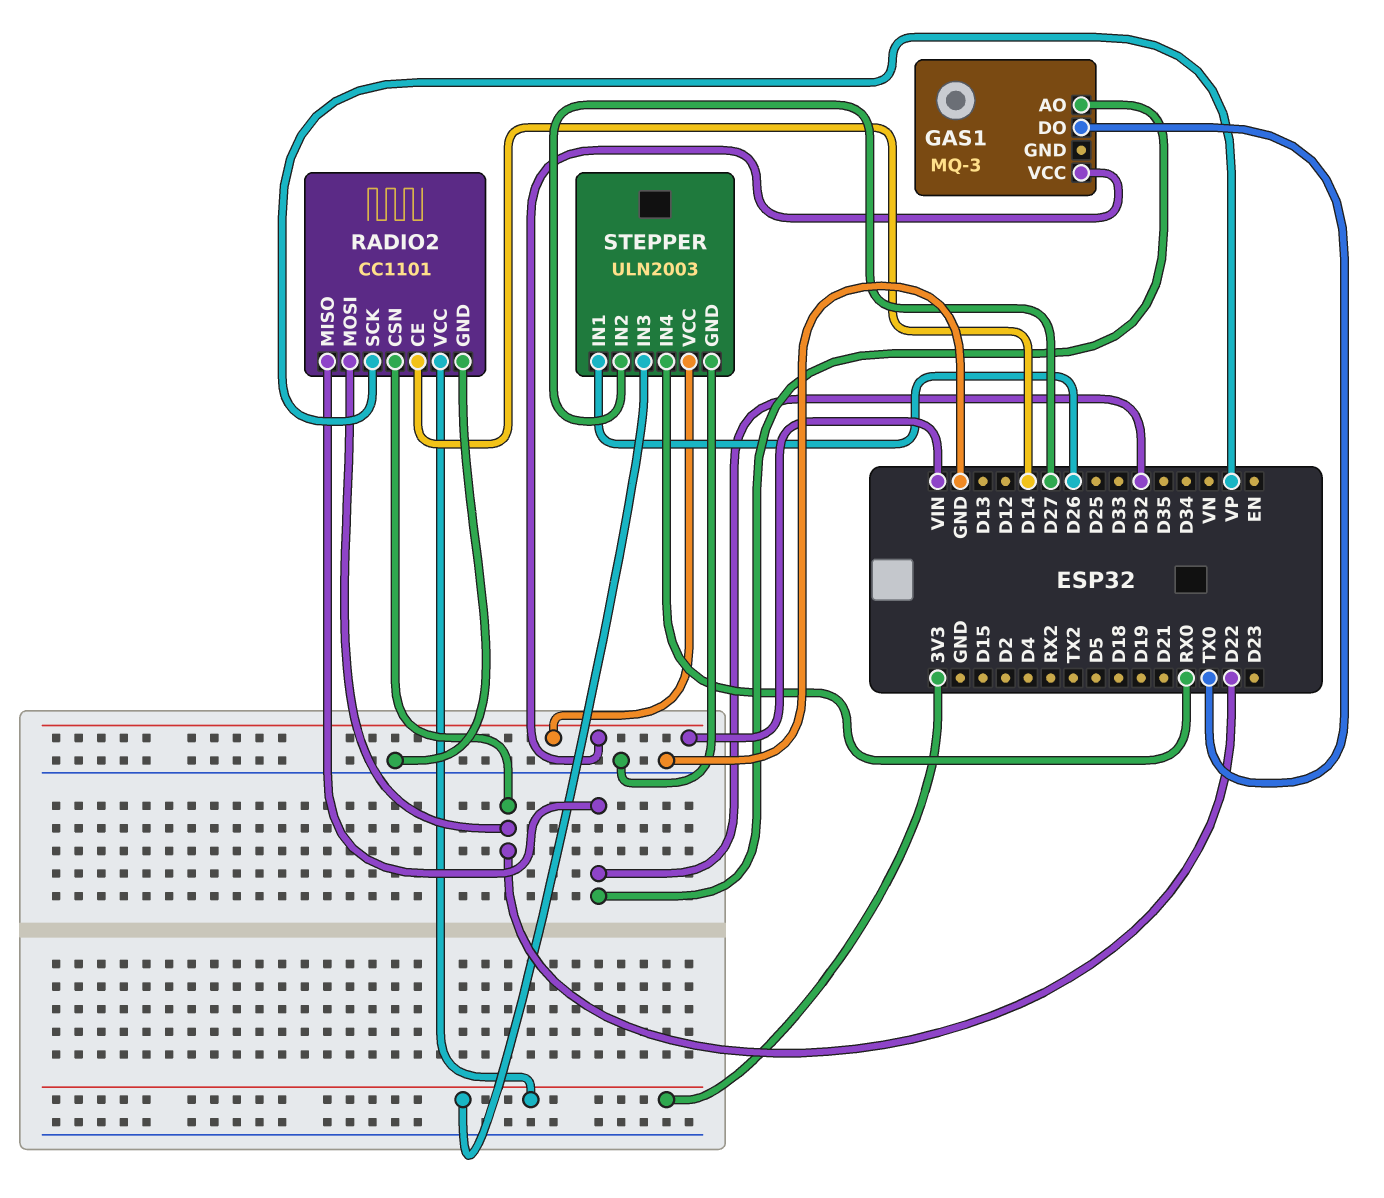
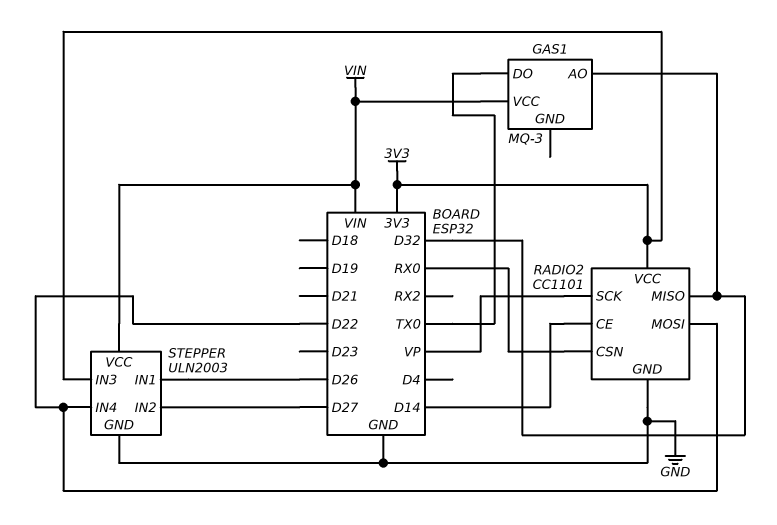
RADIO2 pin CSN: D22 -> RX0
STEPPER pin IN4: RX0 -> D22

